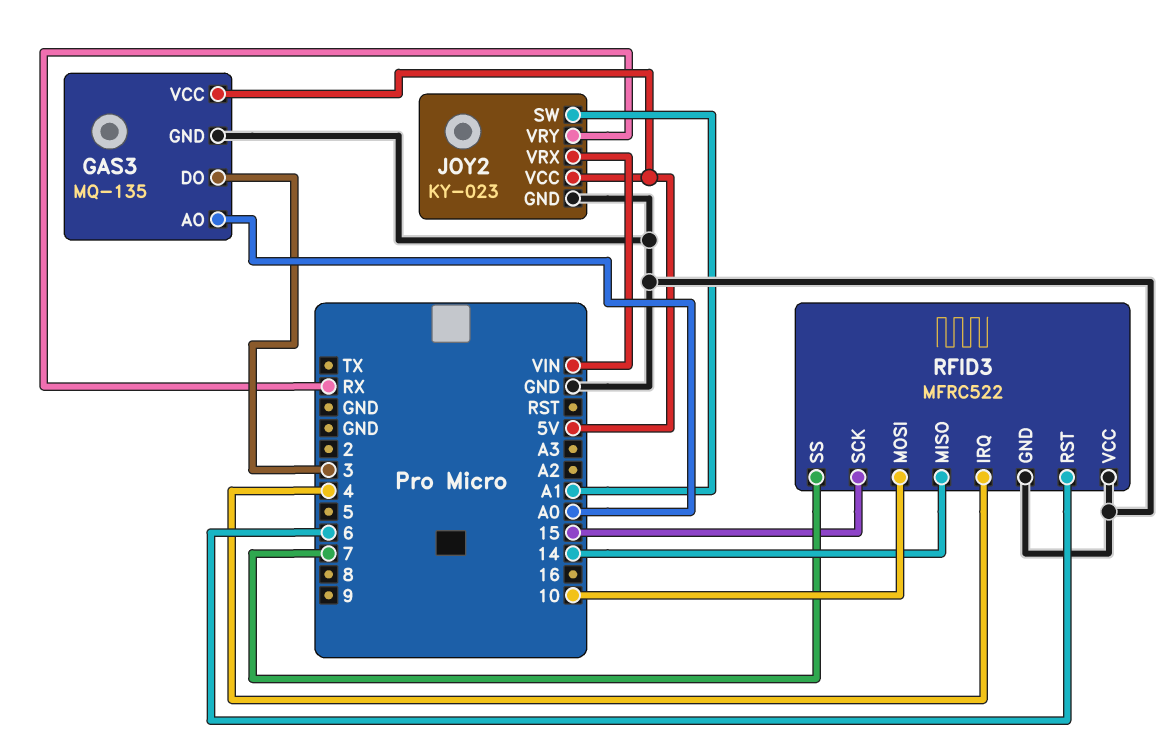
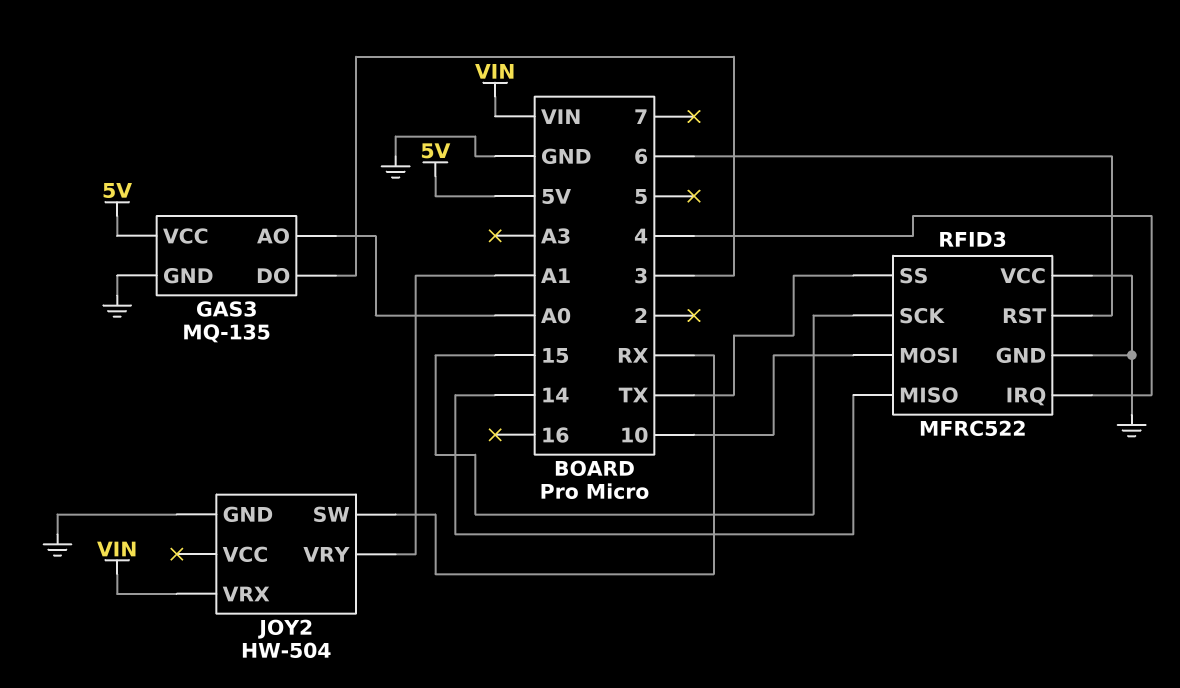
JOY2: KY-023 -> HW-504
JOY2 pin SW: A1 -> RX
JOY2 pin VCC: 5V -> none
JOY2 pin VRY: RX -> A1
RFID3 pin SS: 7 -> TX

